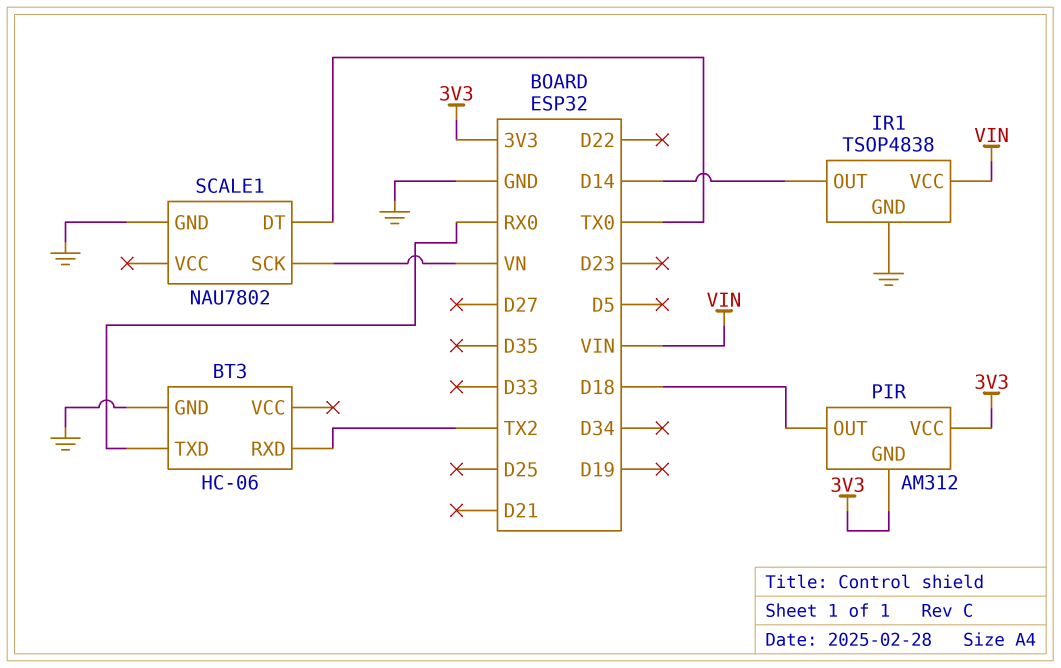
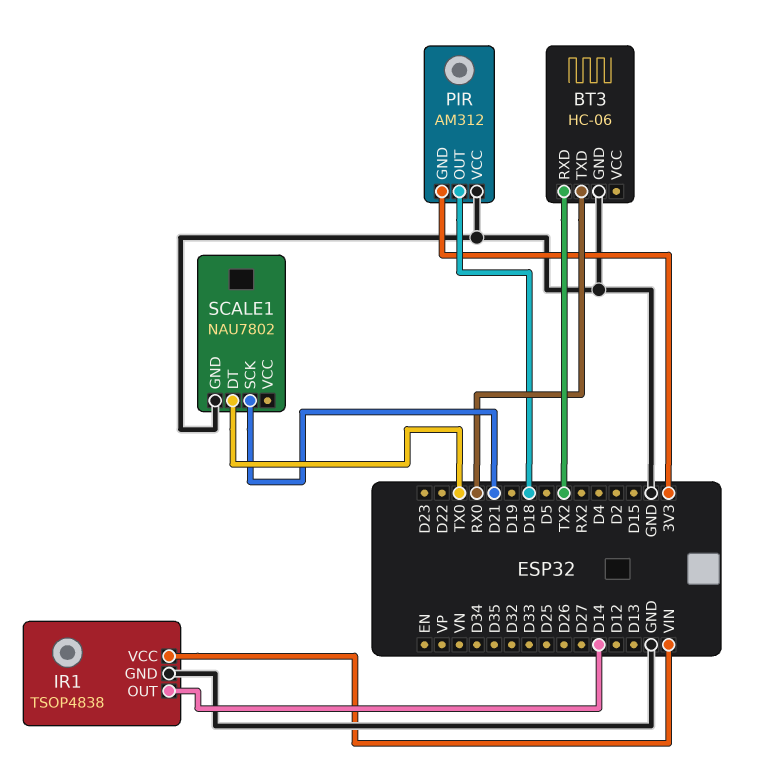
PIR pin VCC: 3V3 -> GND
SCALE1 pin SCK: VN -> D21

